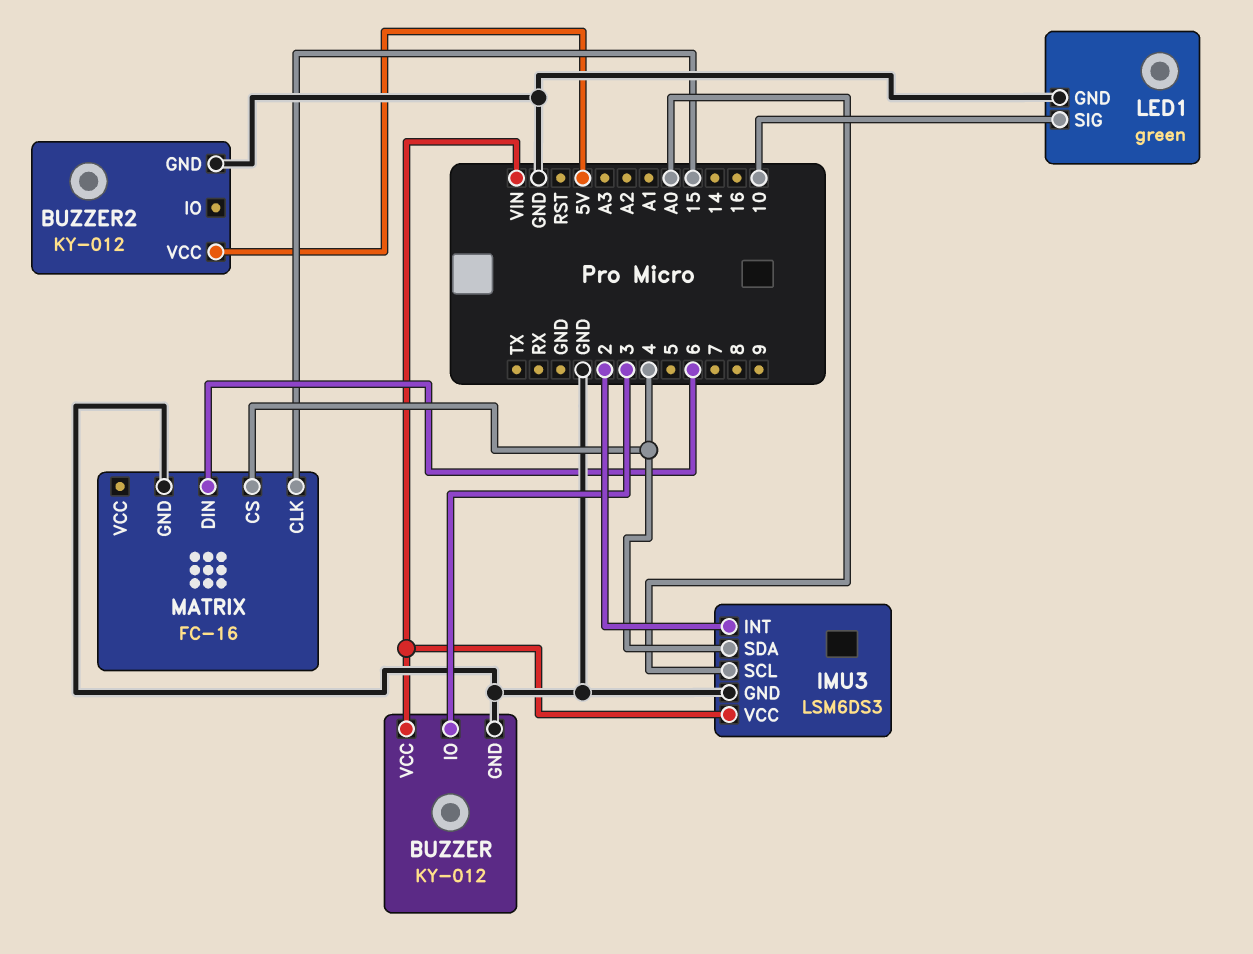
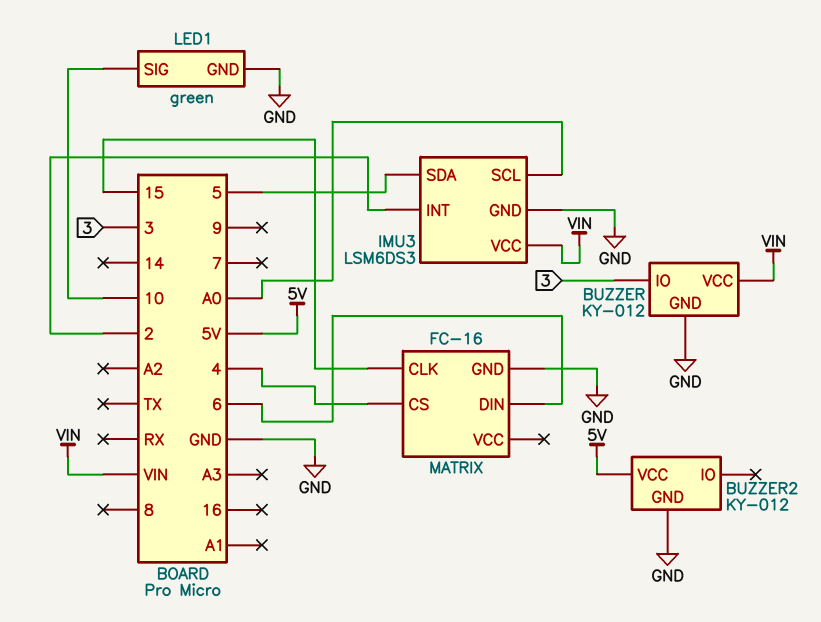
IMU3 pin SDA: 4 -> 5

